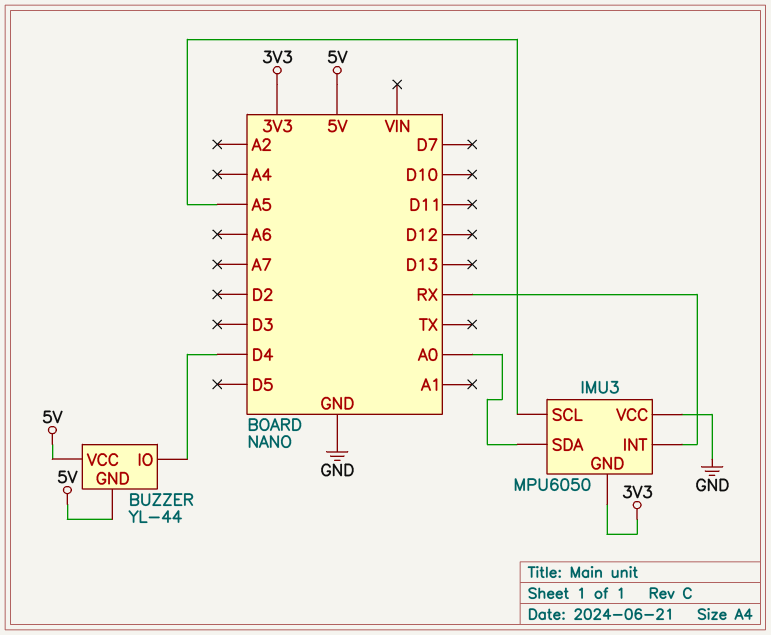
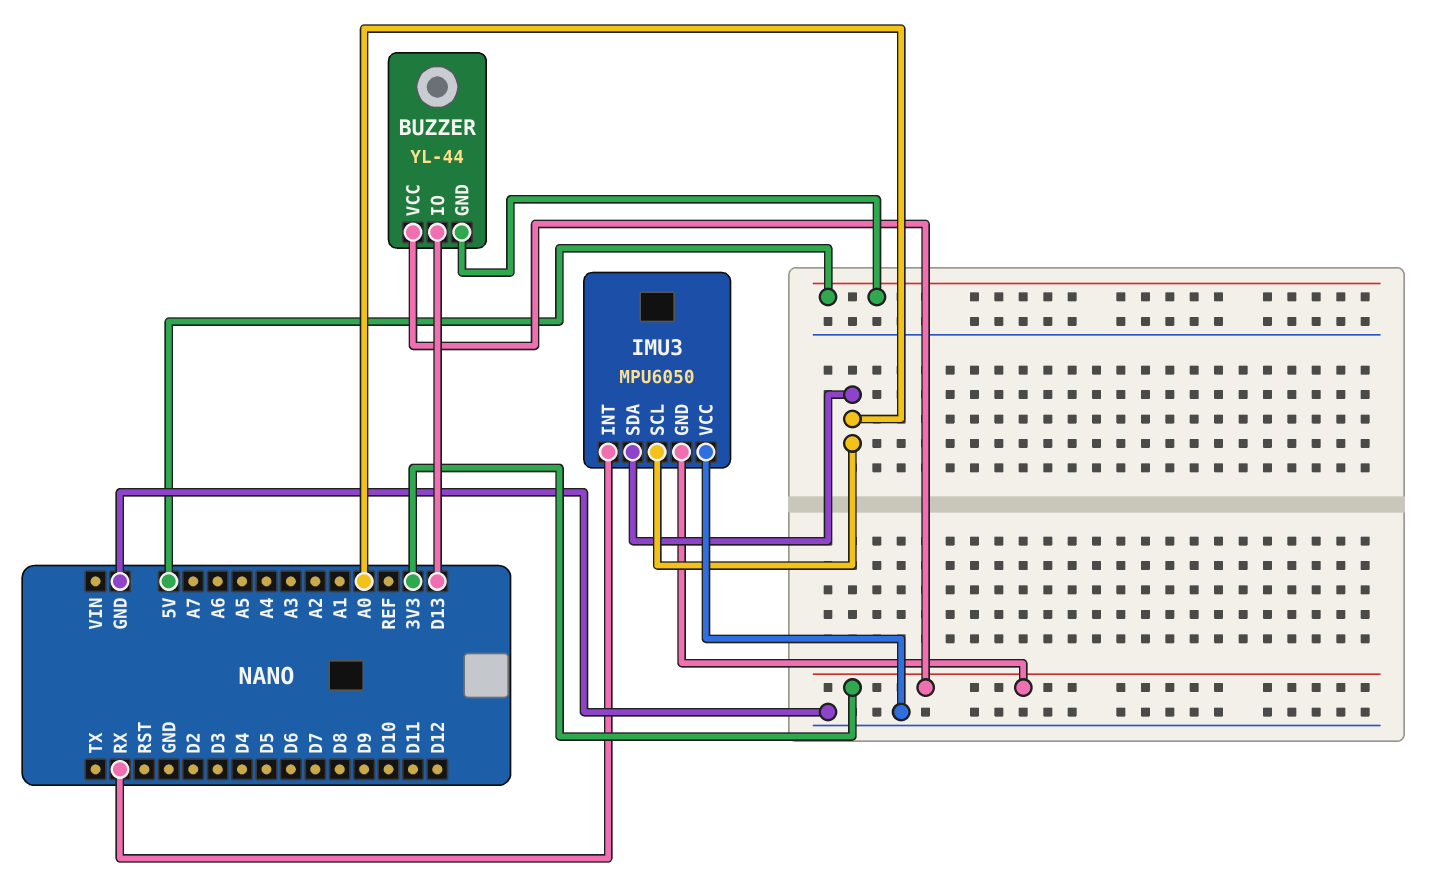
BUZZER pin IO: D4 -> D13
BUZZER pin VCC: 5V -> 3V3
IMU3 pin SCL: A5 -> A0

